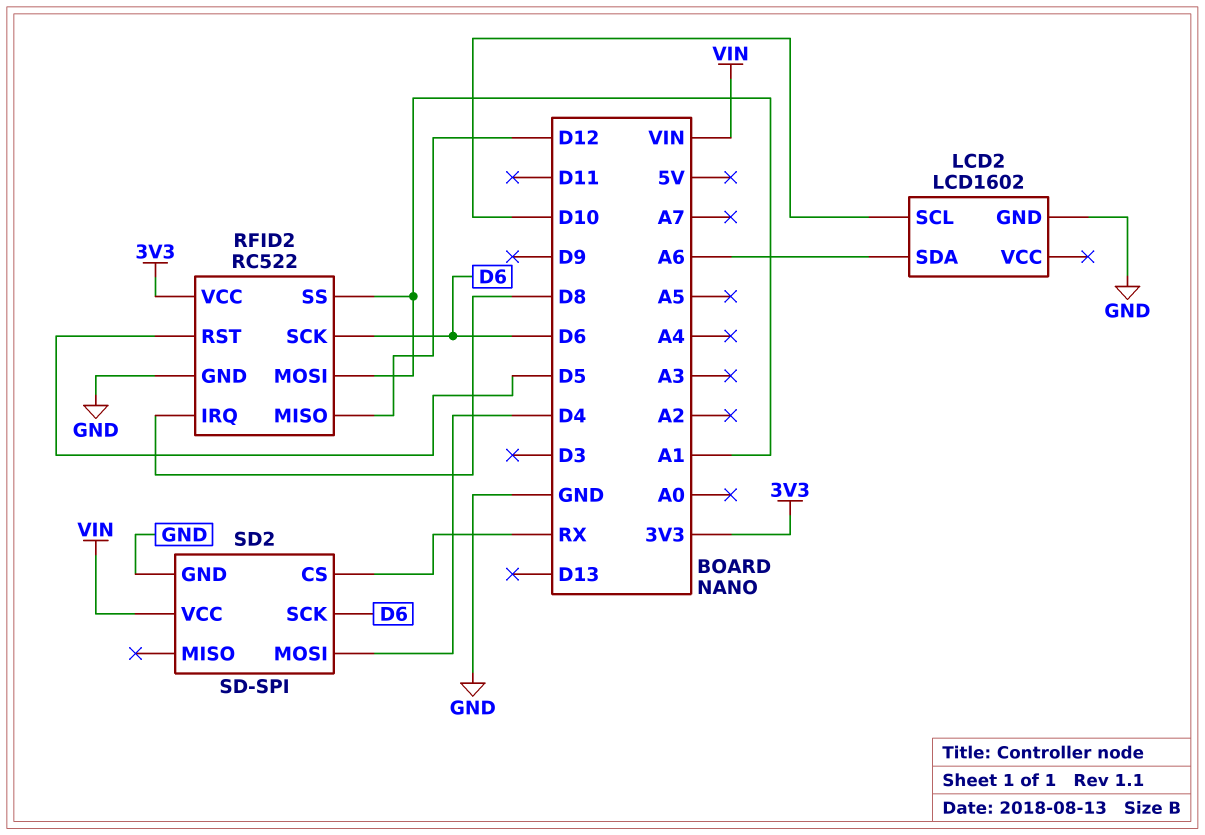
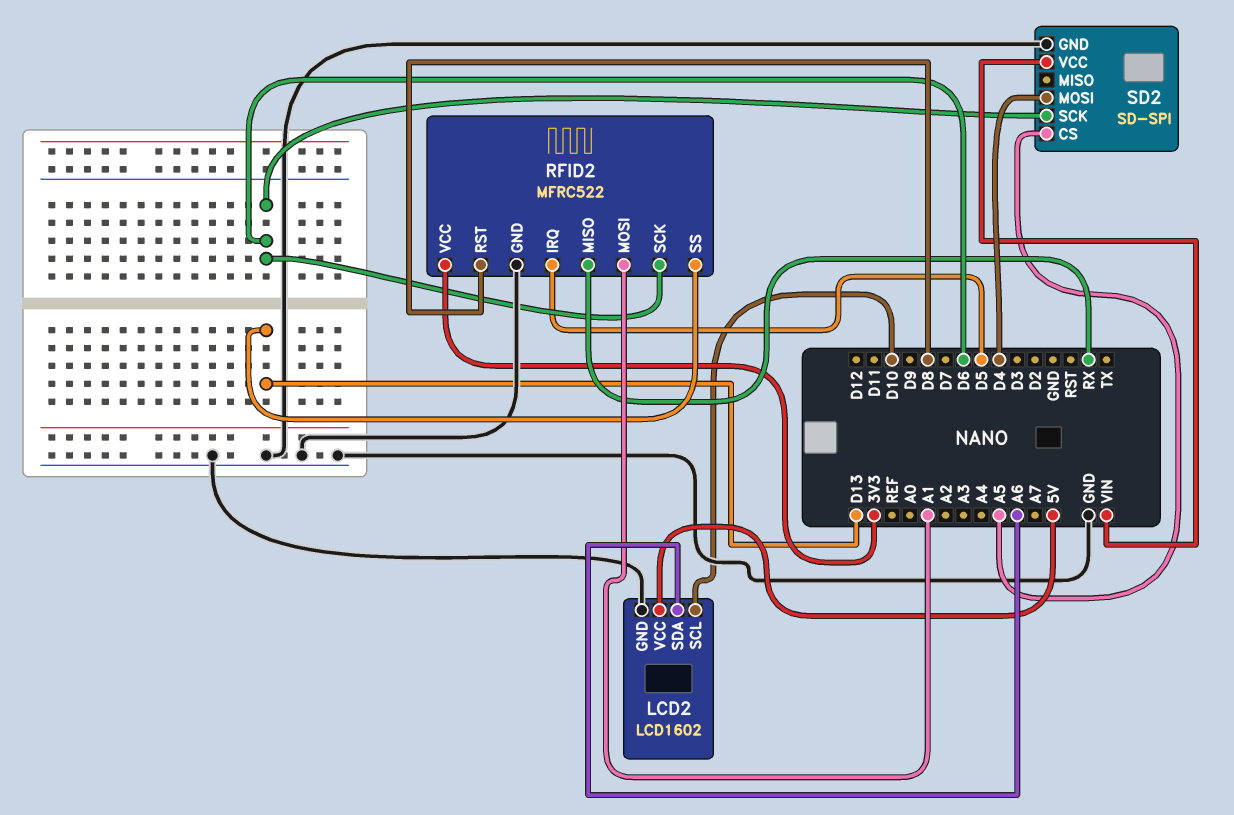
LCD2 pin VCC: none -> 5V
RFID2: RC522 -> MFRC522
RFID2 pin IRQ: D8 -> D5
RFID2 pin MISO: D12 -> RX
RFID2 pin RST: D5 -> D8
RFID2 pin SS: A1 -> D13
SD2 pin CS: RX -> A5

